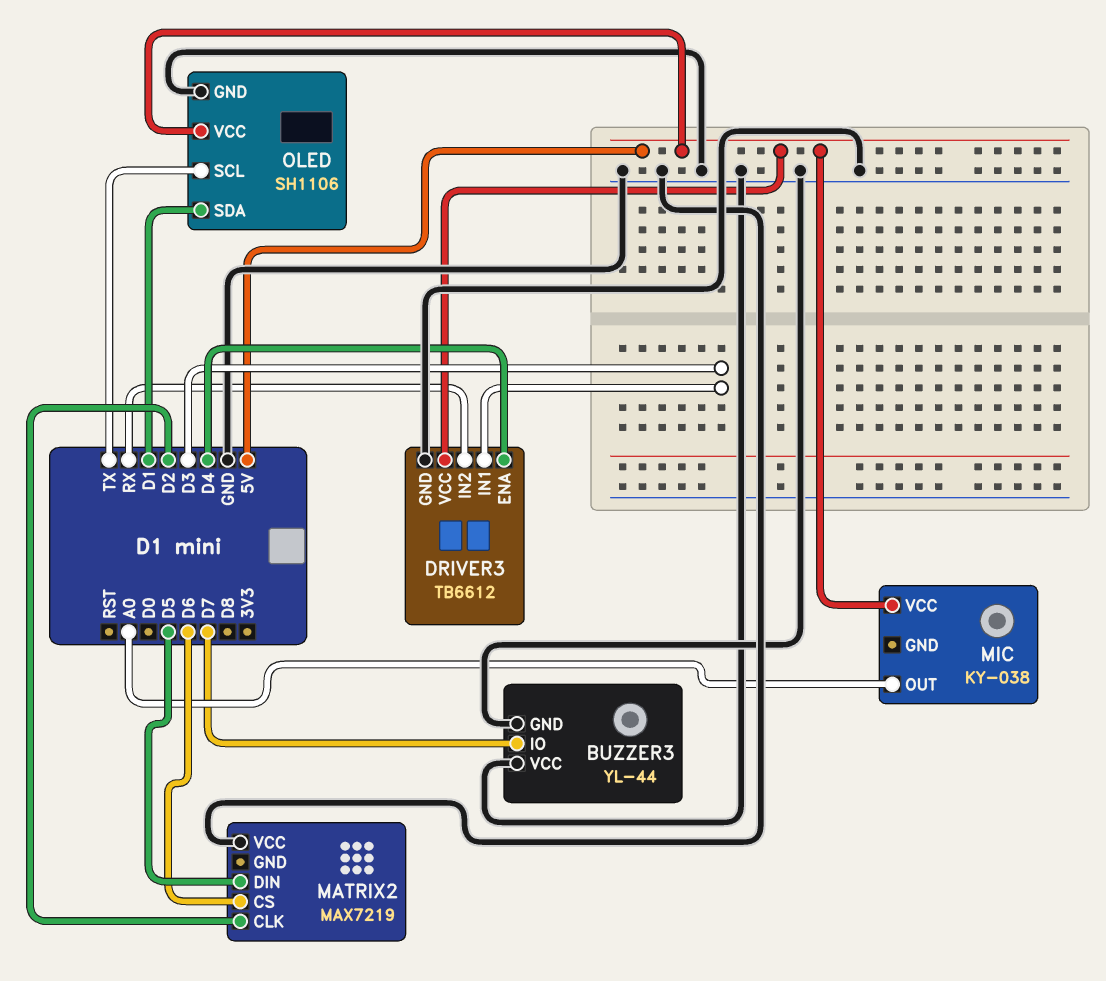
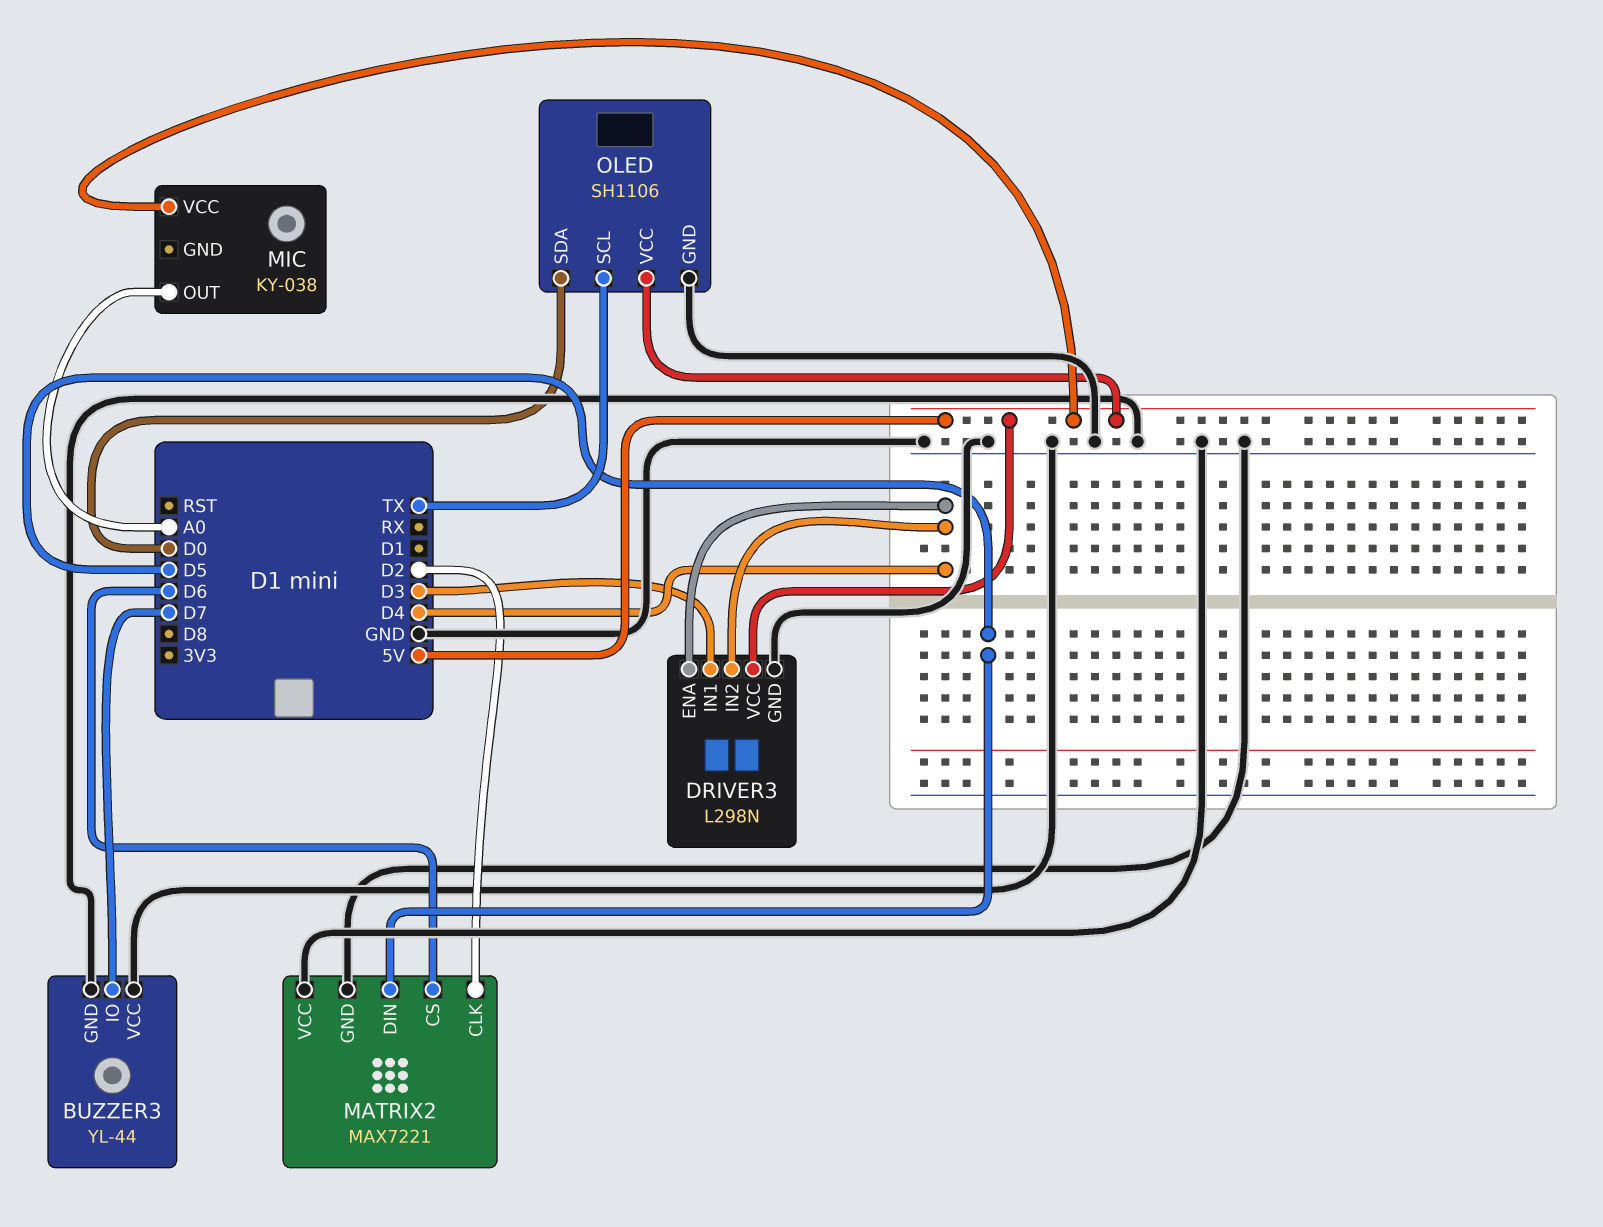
DRIVER3: TB6612 -> L298N
DRIVER3 pin IN2: RX -> D4
MATRIX2: MAX7219 -> MAX7221
MATRIX2 pin GND: none -> GND
OLED pin SDA: D1 -> D0

